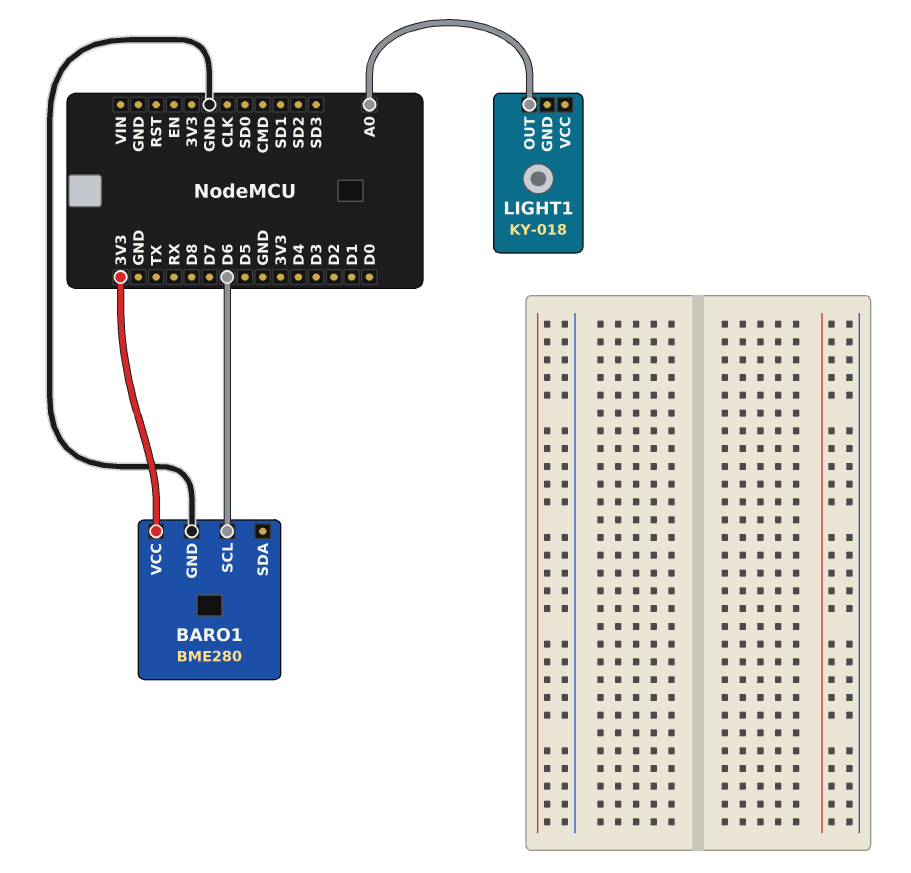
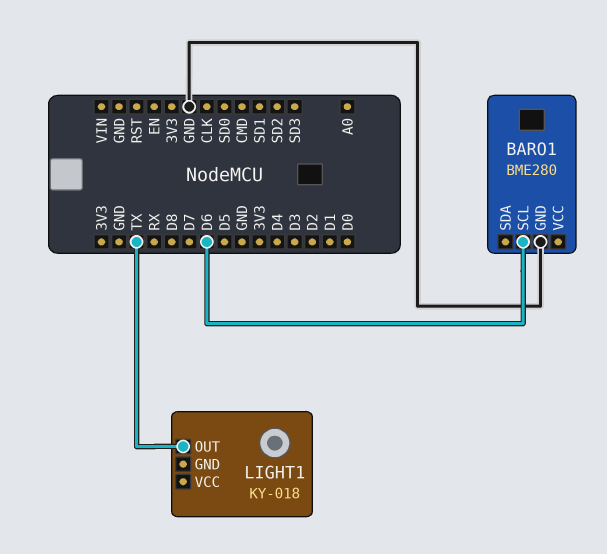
BARO1 pin VCC: 3V3 -> none
LIGHT1 pin OUT: A0 -> TX

